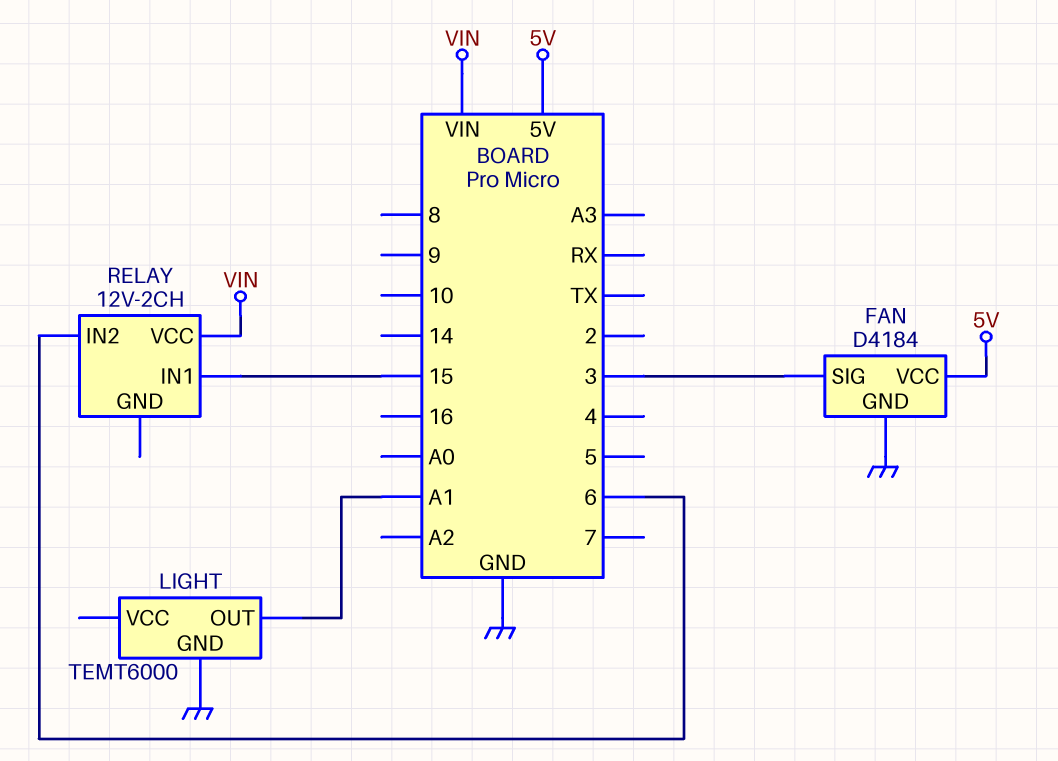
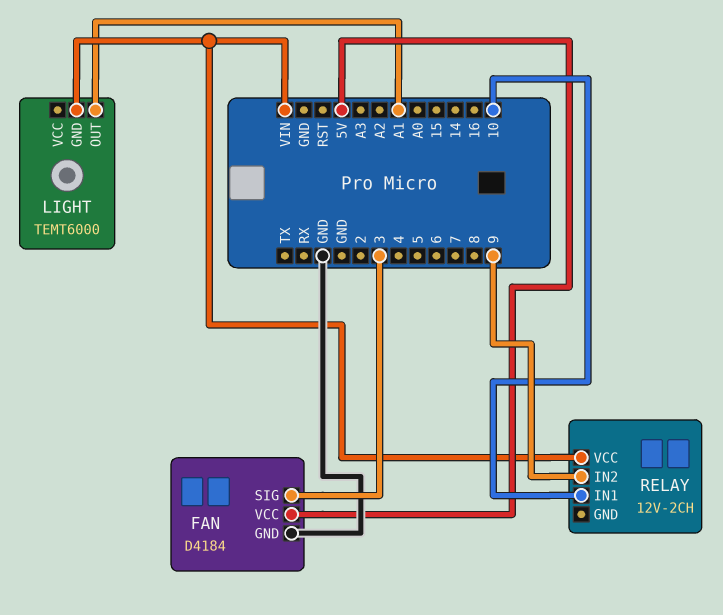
LIGHT pin GND: GND -> VIN
RELAY pin IN1: 15 -> 10
RELAY pin IN2: 6 -> 9

